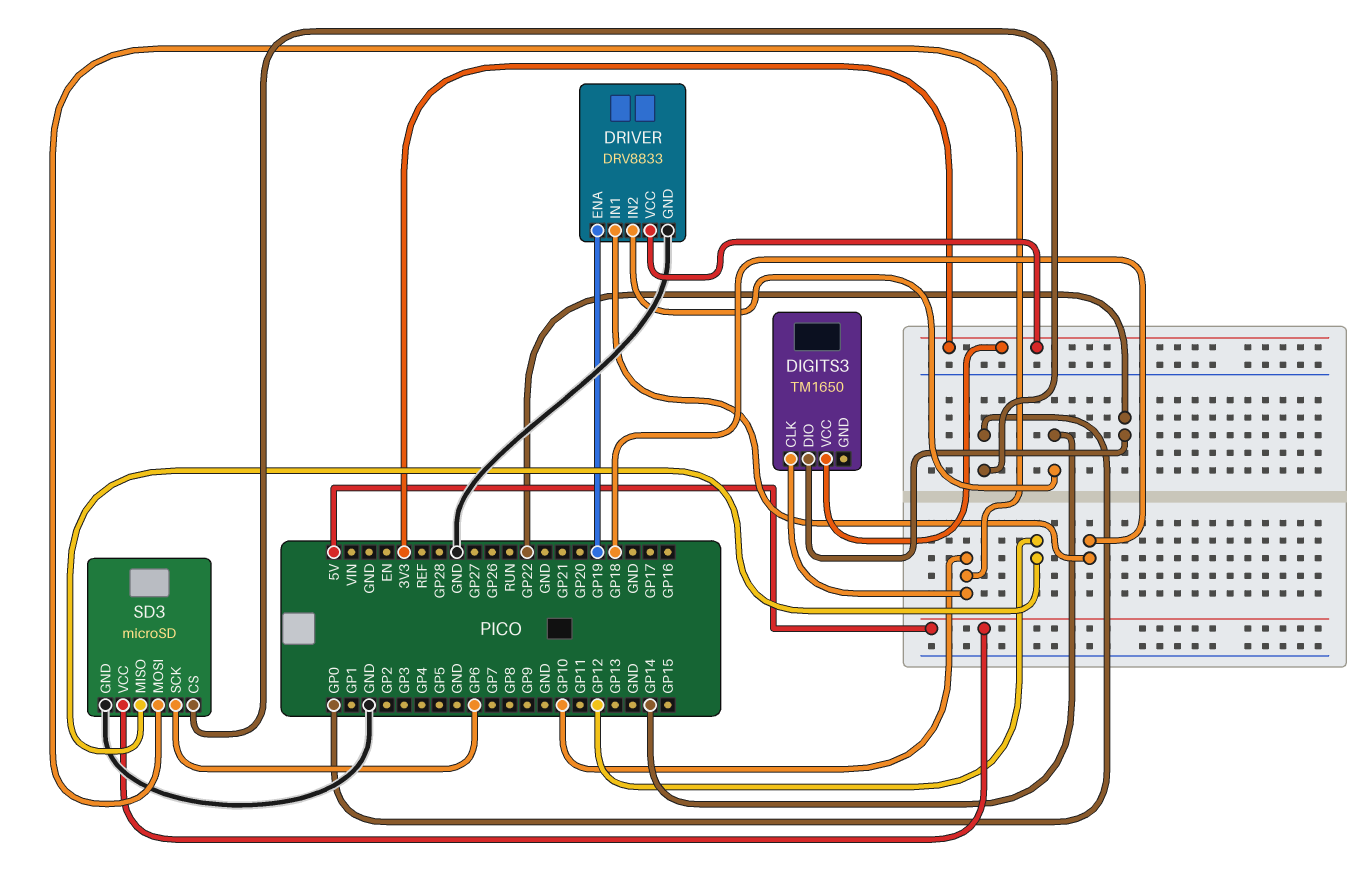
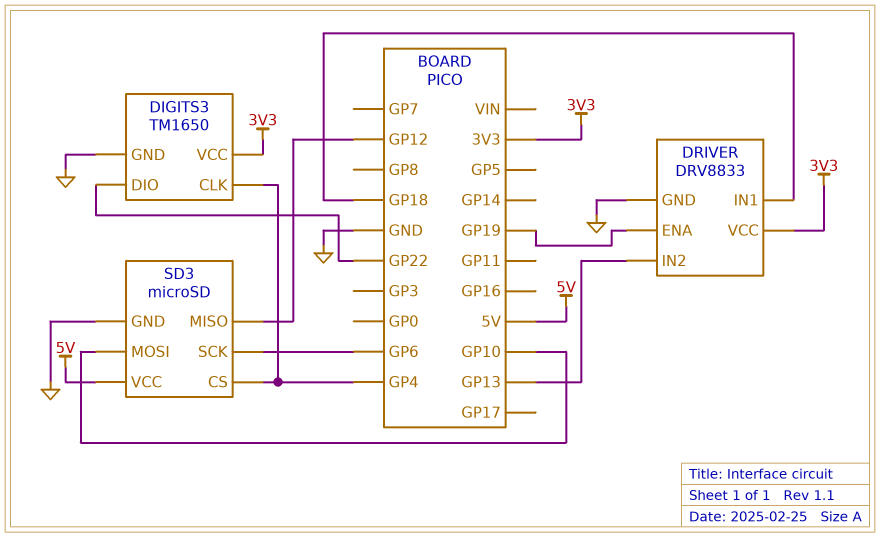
DIGITS3 pin CLK: GP10 -> GP4
DIGITS3 pin GND: none -> GND
DRIVER pin IN2: GP14 -> GP13
SD3 pin CS: GP0 -> GP4

